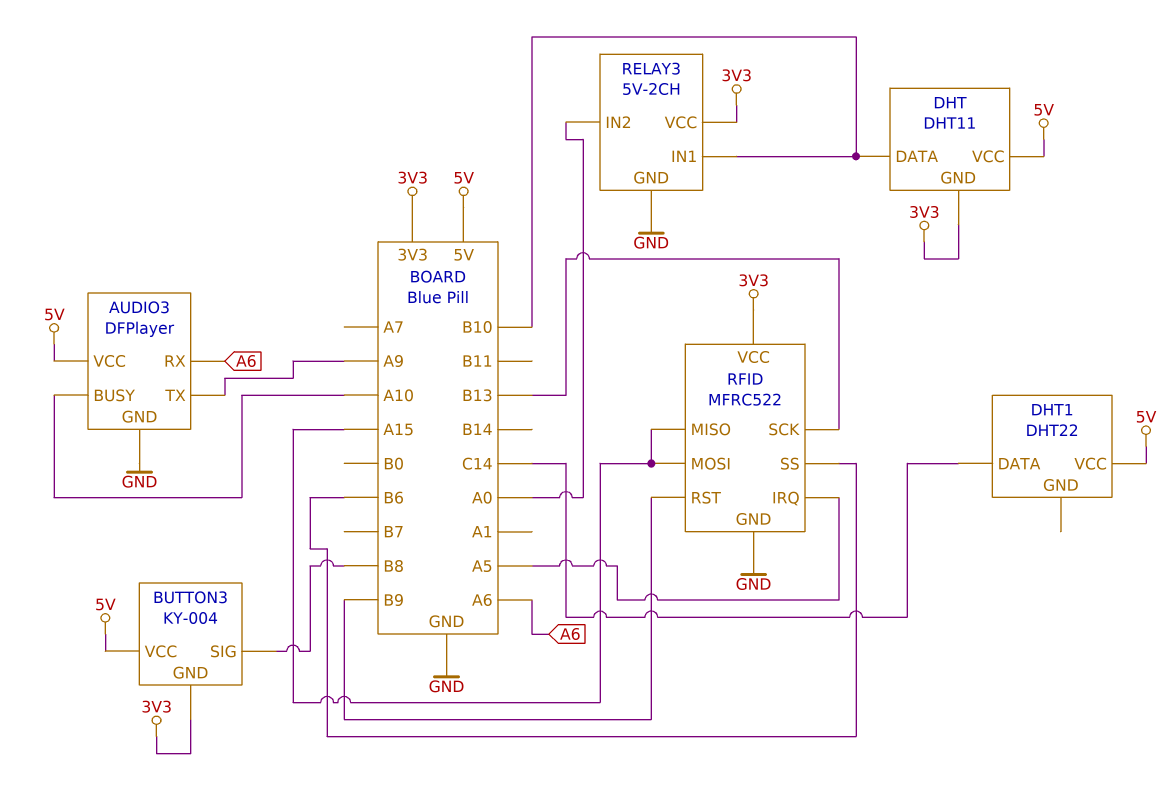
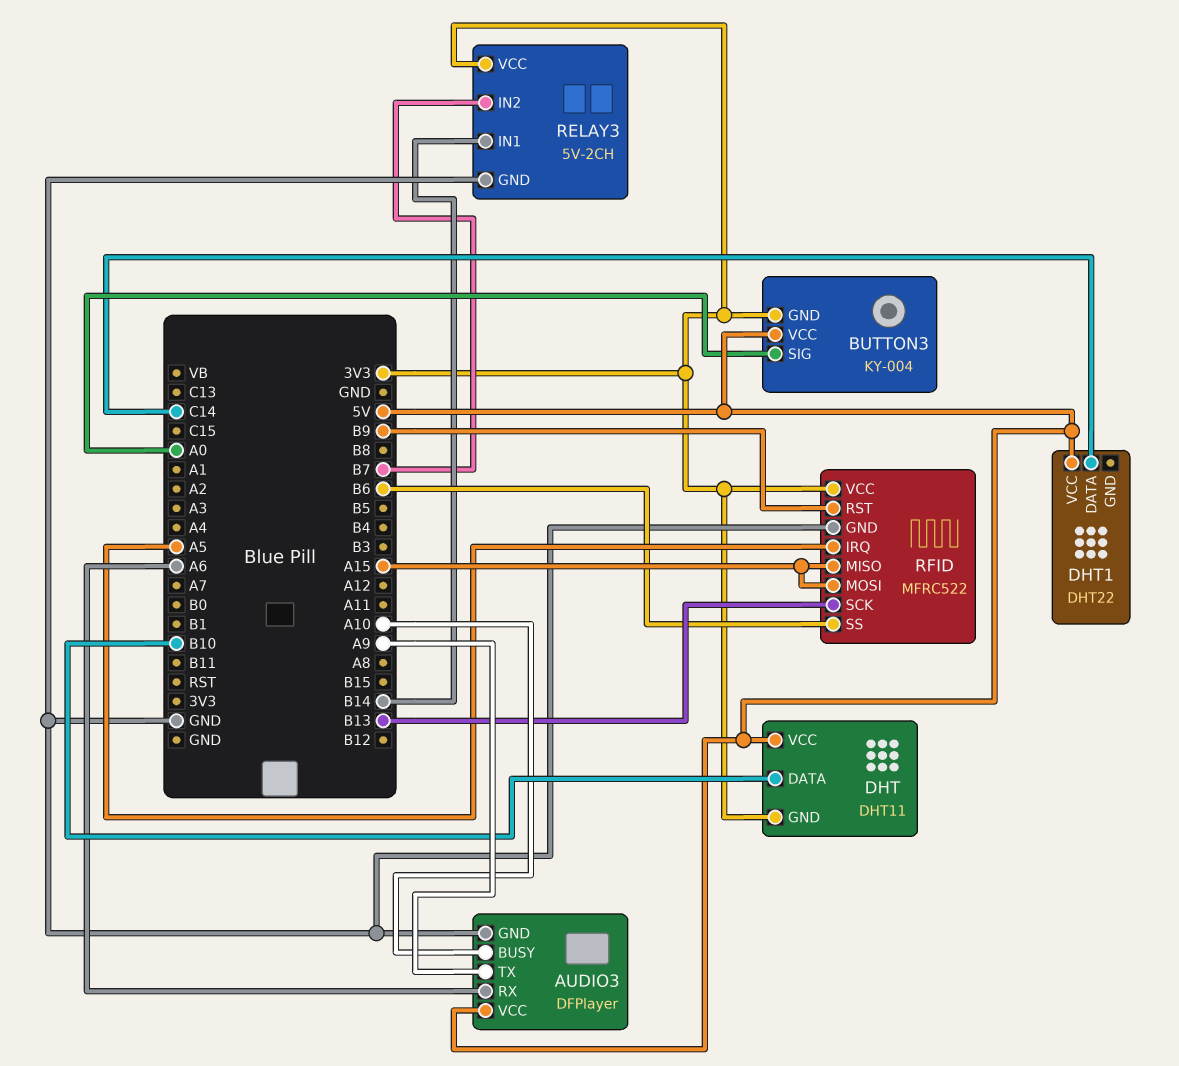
BUTTON3 pin SIG: B8 -> A0
RELAY3 pin IN1: B10 -> B14
RELAY3 pin IN2: A0 -> B7

